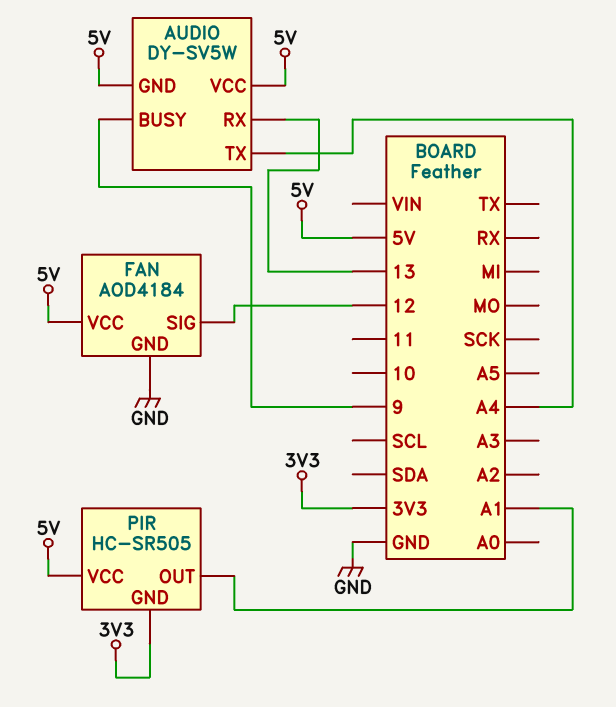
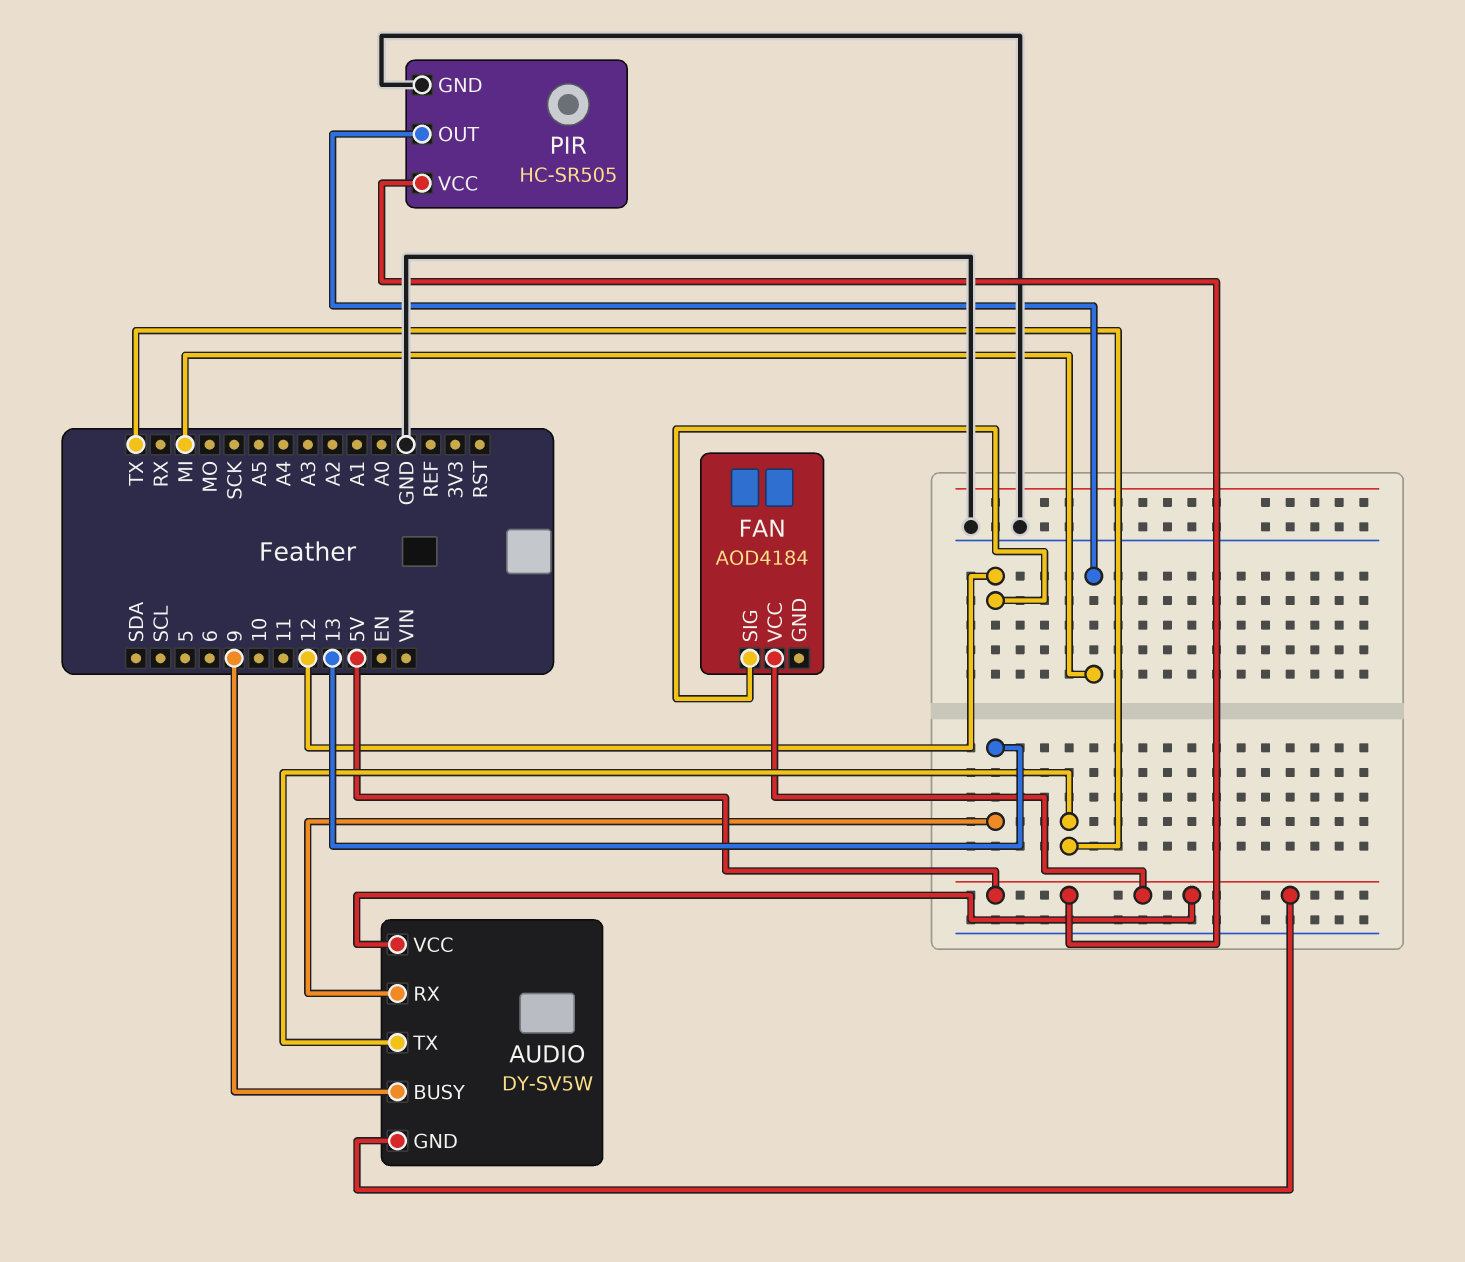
AUDIO pin TX: A4 -> TX
FAN pin GND: GND -> none
PIR pin GND: 3V3 -> GND
PIR pin OUT: A1 -> MI

